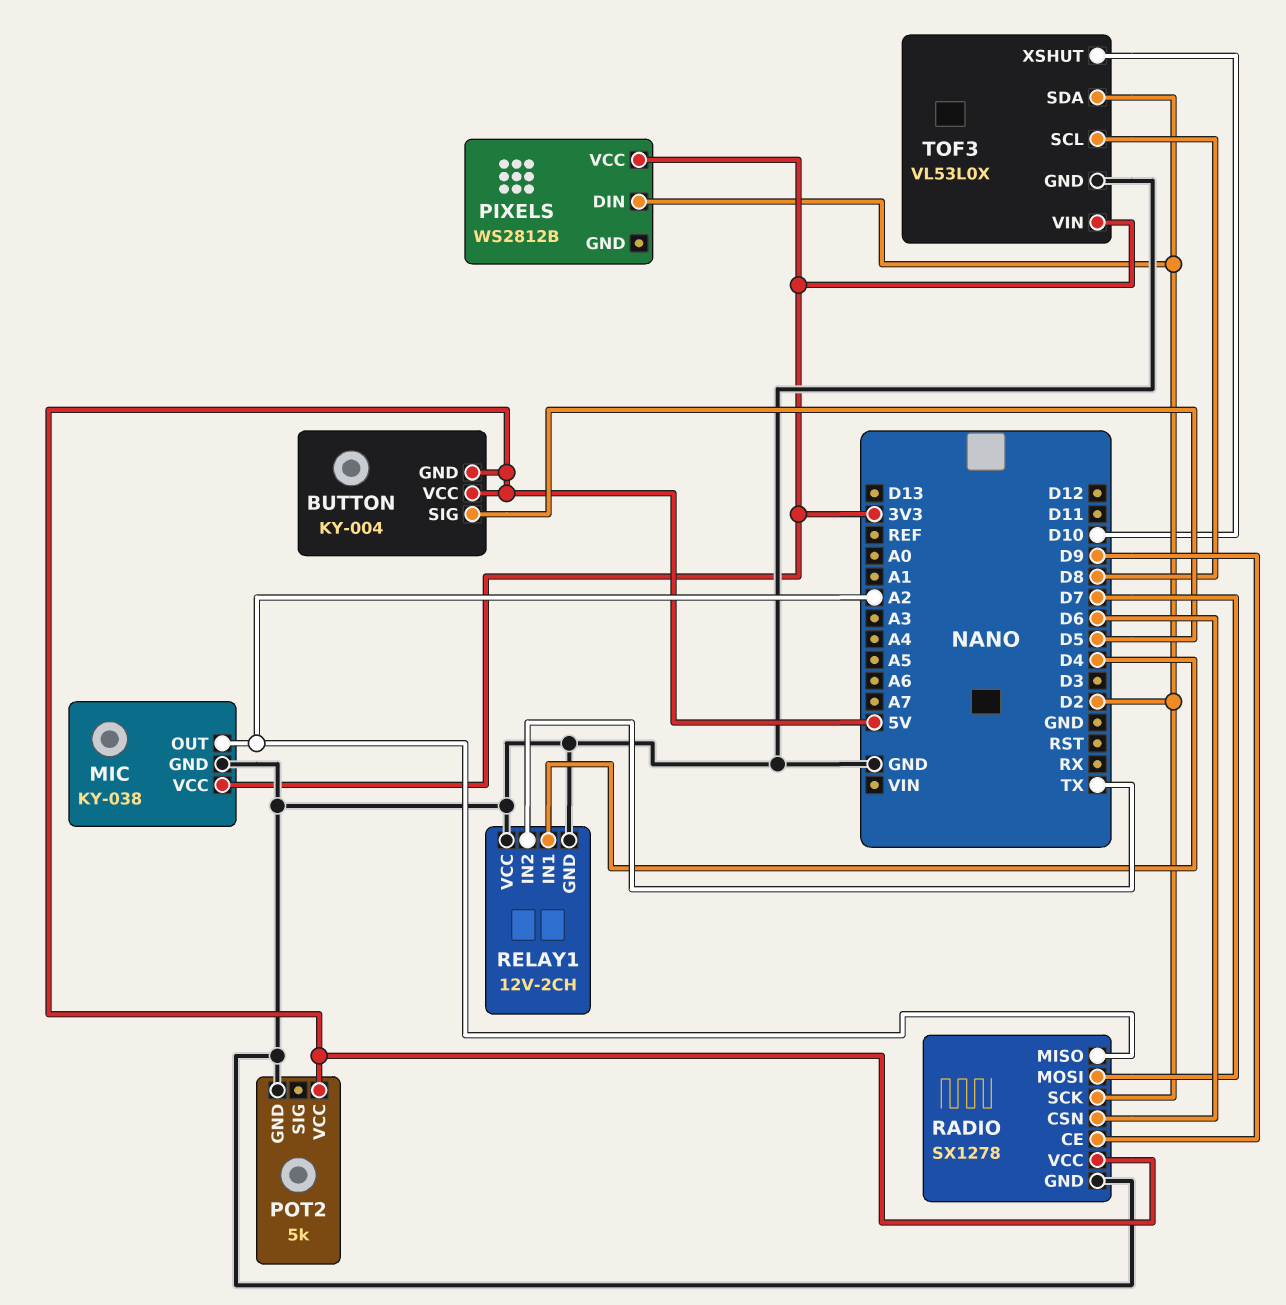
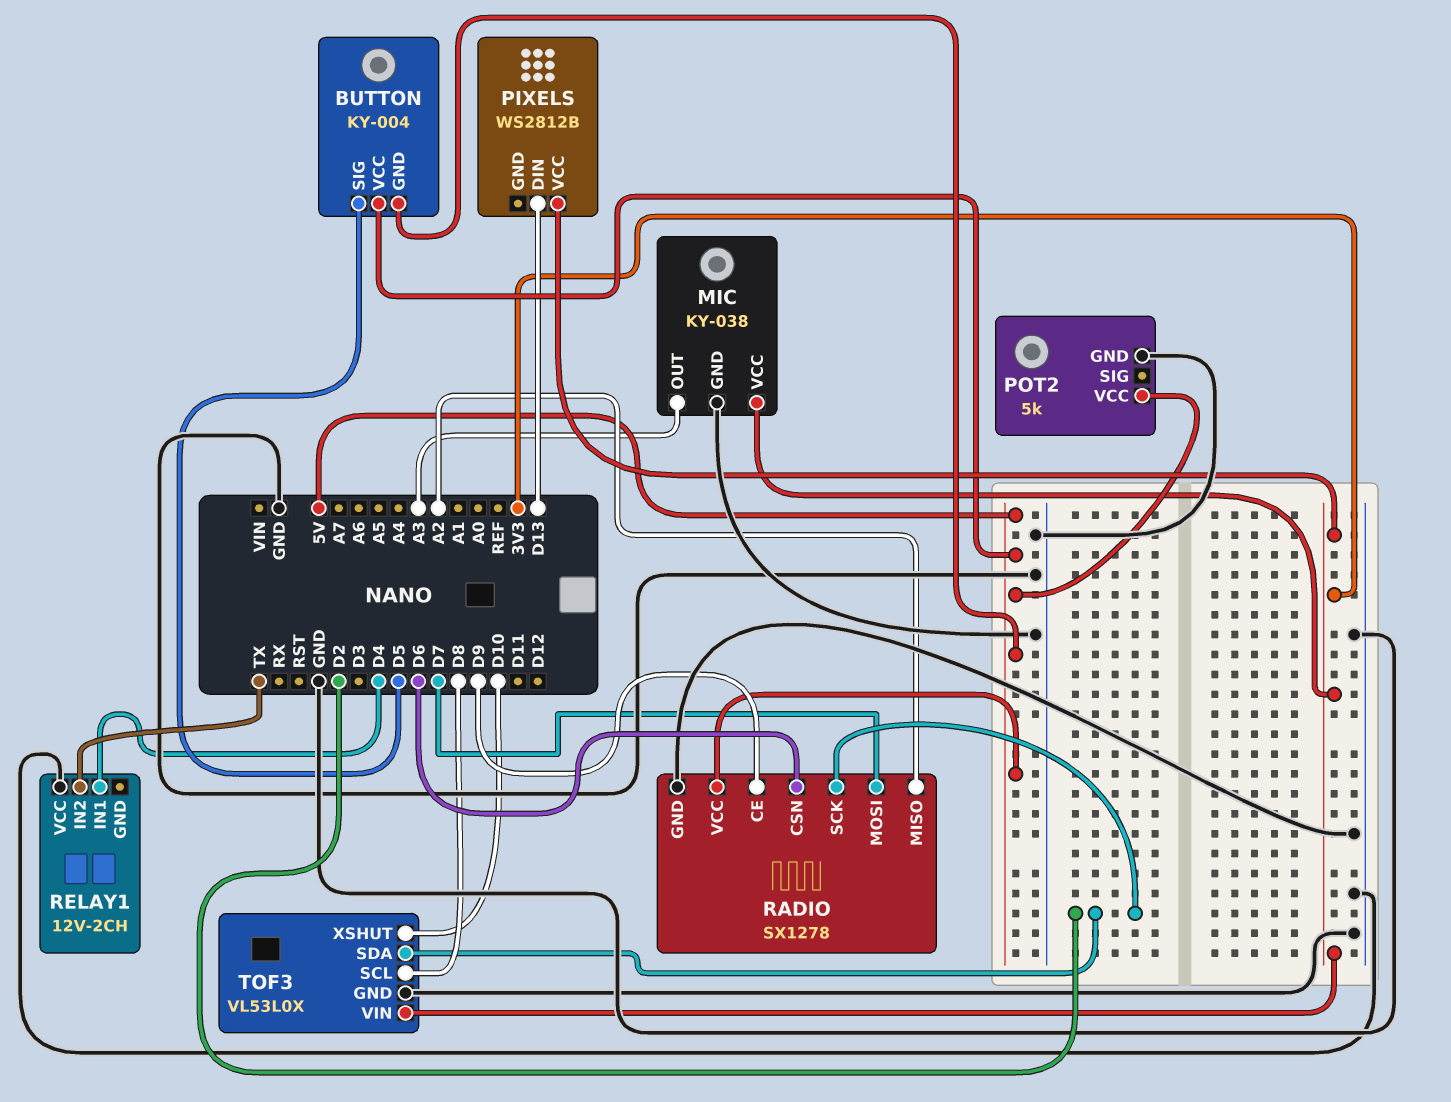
MIC pin OUT: A2 -> A3
PIXELS pin DIN: D2 -> D13
RELAY1 pin GND: GND -> none

